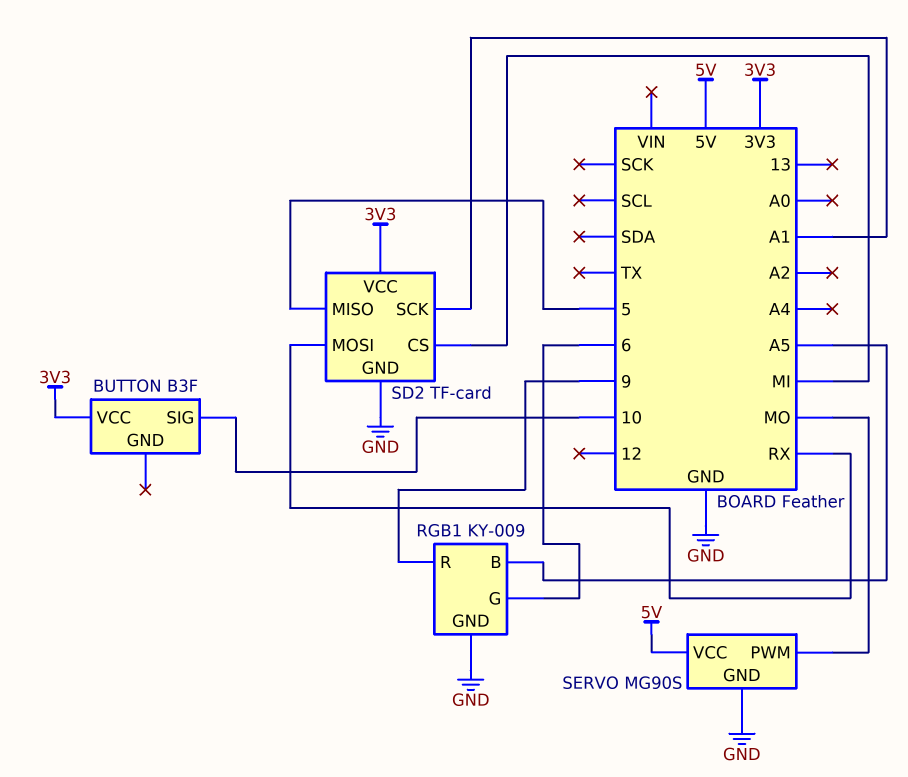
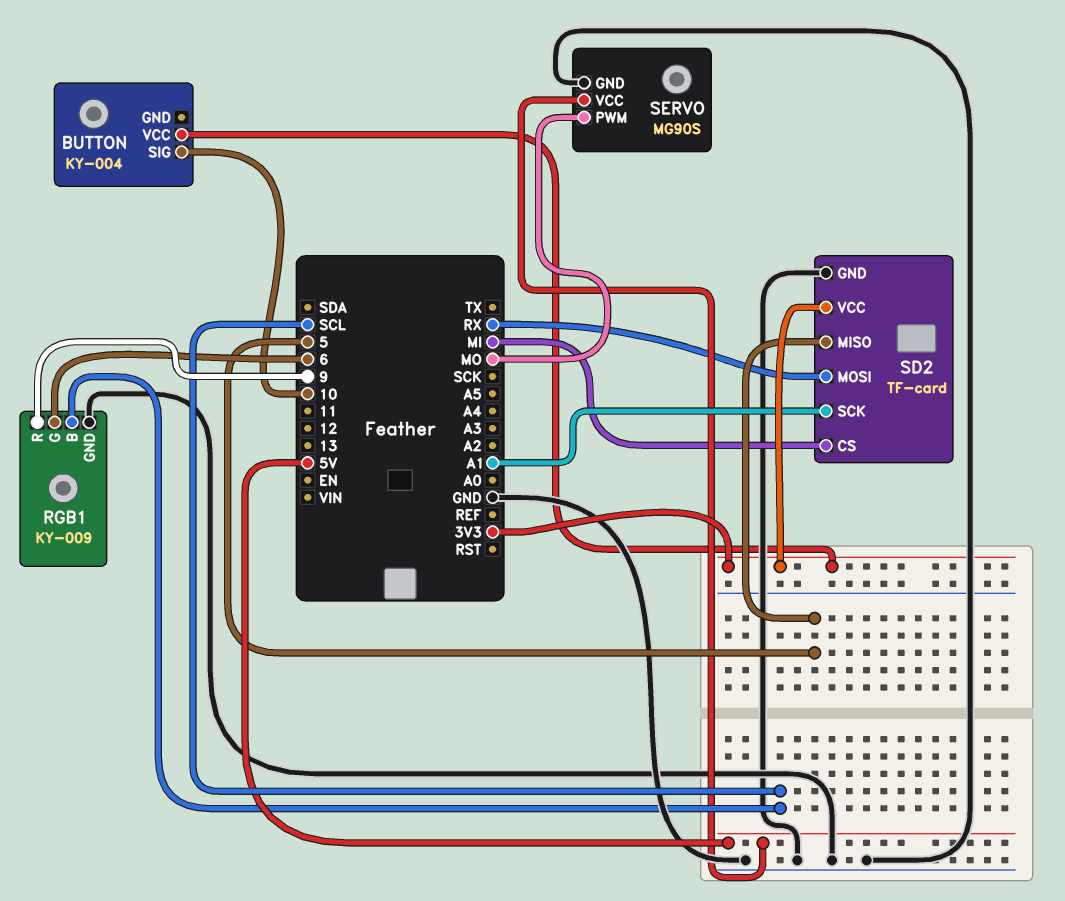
BUTTON: B3F -> KY-004
RGB1 pin B: A5 -> SCL

